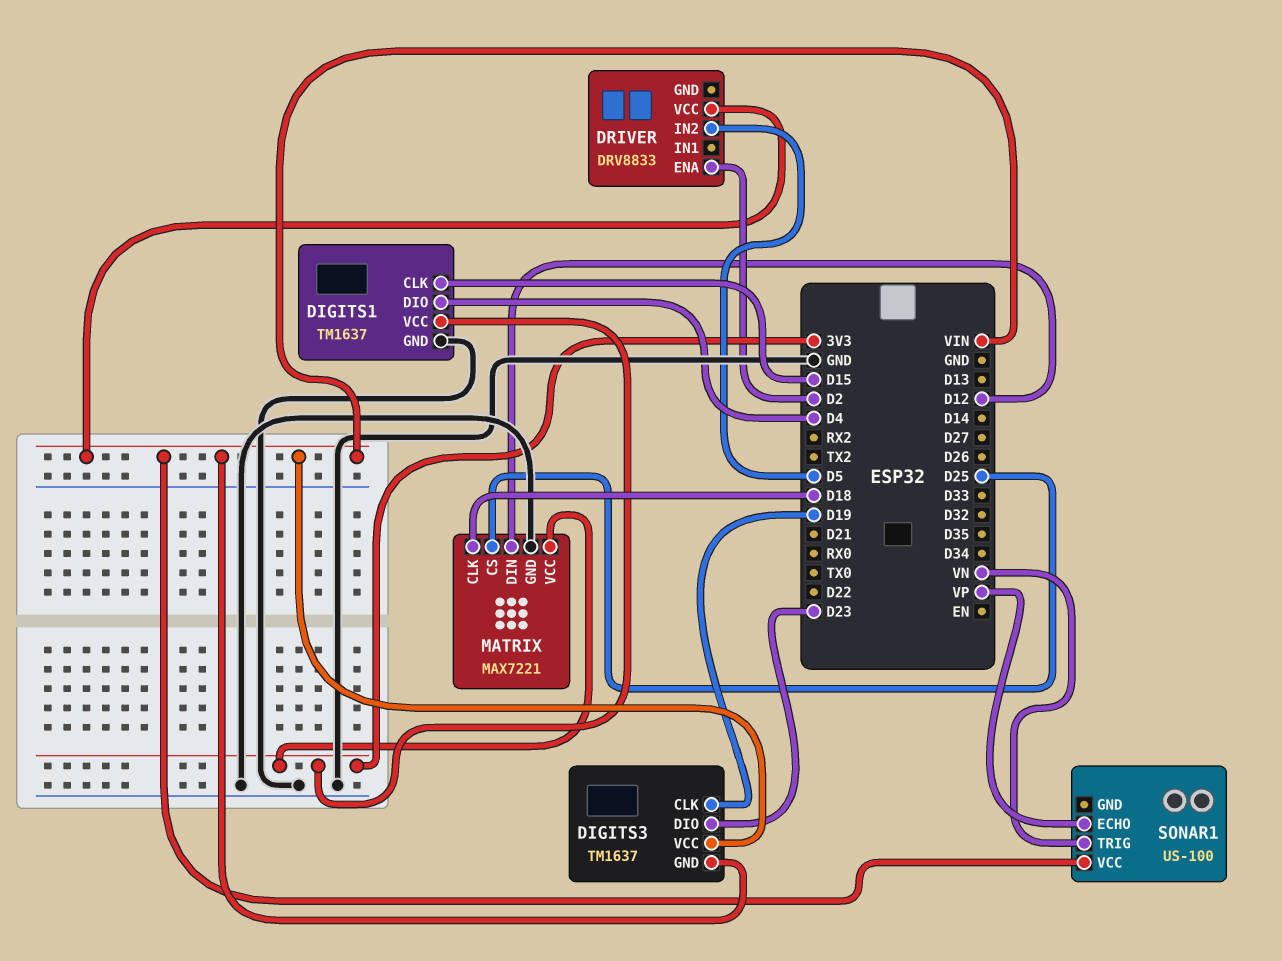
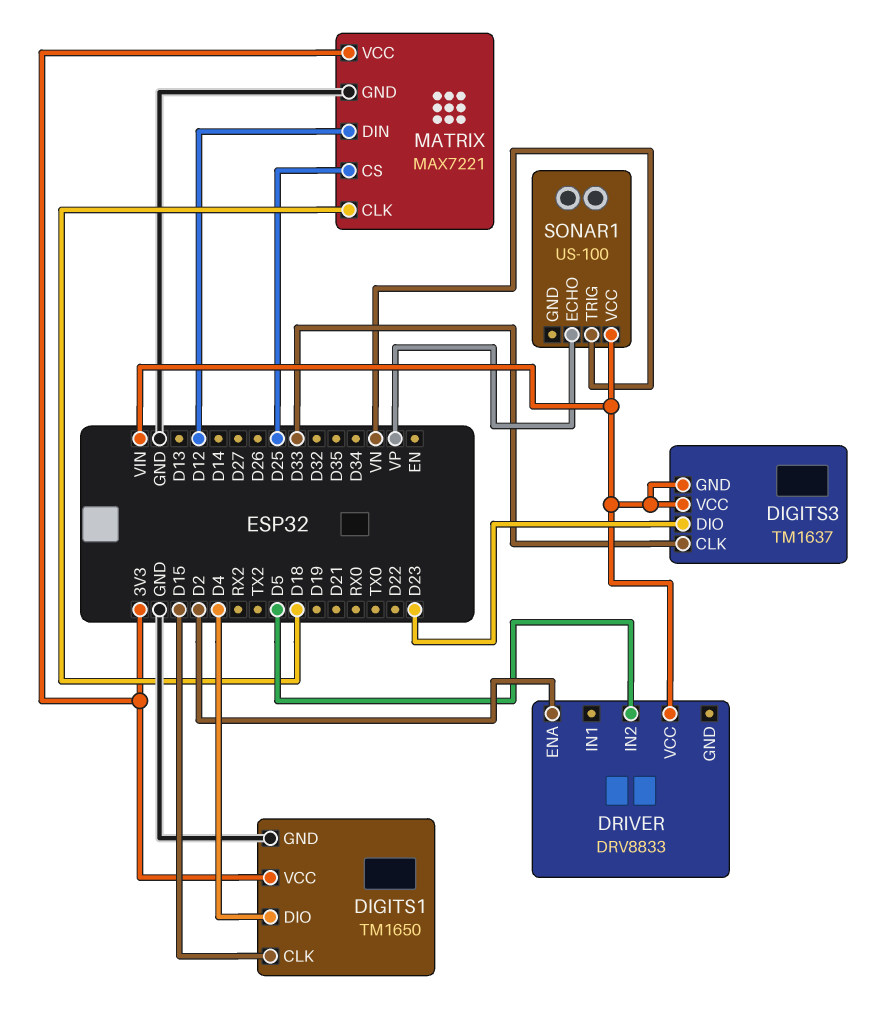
DIGITS1: TM1637 -> TM1650
DIGITS3 pin CLK: D19 -> D33

